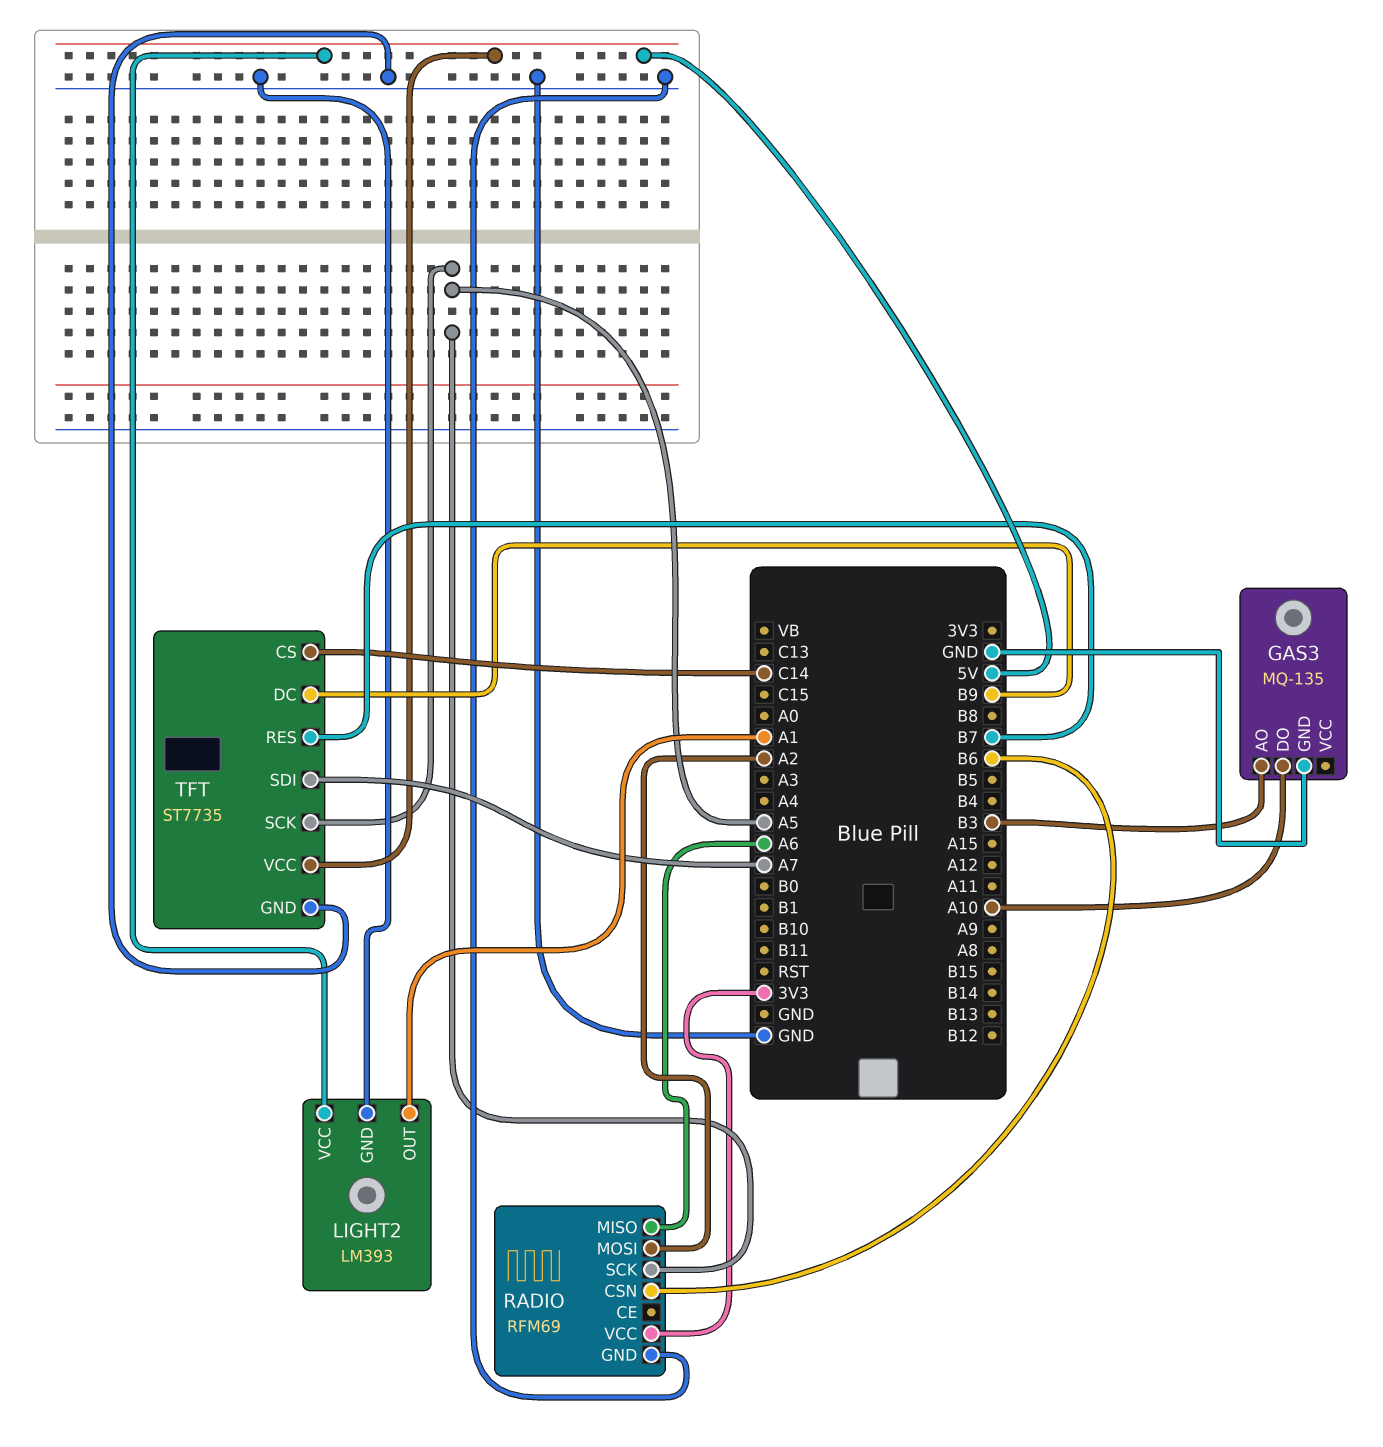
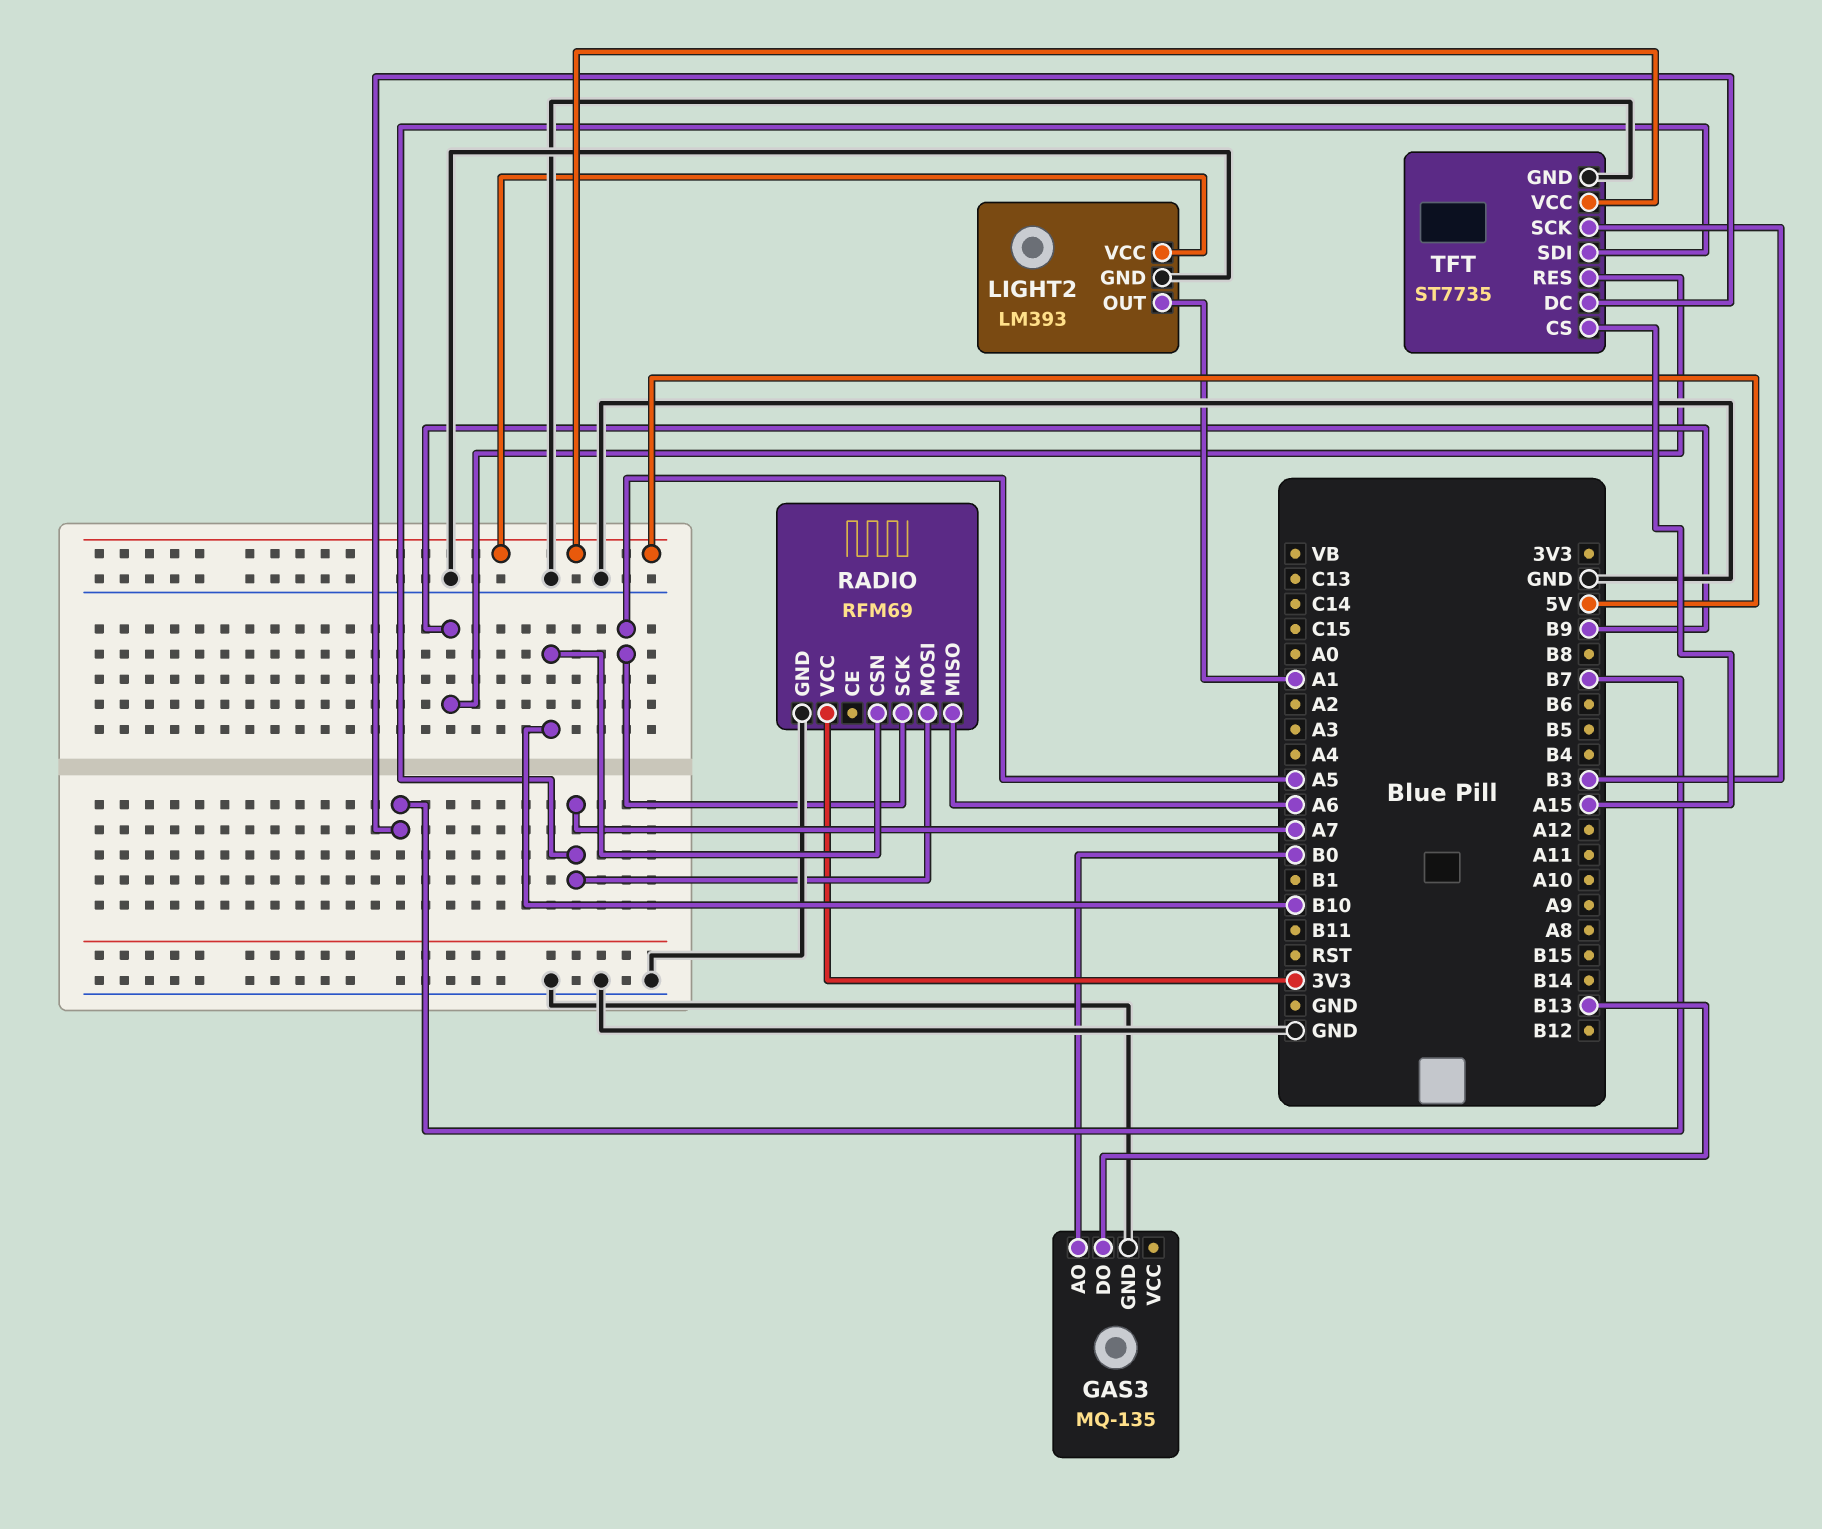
GAS3 pin AO: B3 -> B0
GAS3 pin DO: A10 -> B13
RADIO pin CSN: B6 -> B10
RADIO pin MOSI: A2 -> A7
TFT pin CS: C14 -> A15
TFT pin DC: B9 -> B7
TFT pin RES: B7 -> B9
TFT pin SCK: A5 -> B3

